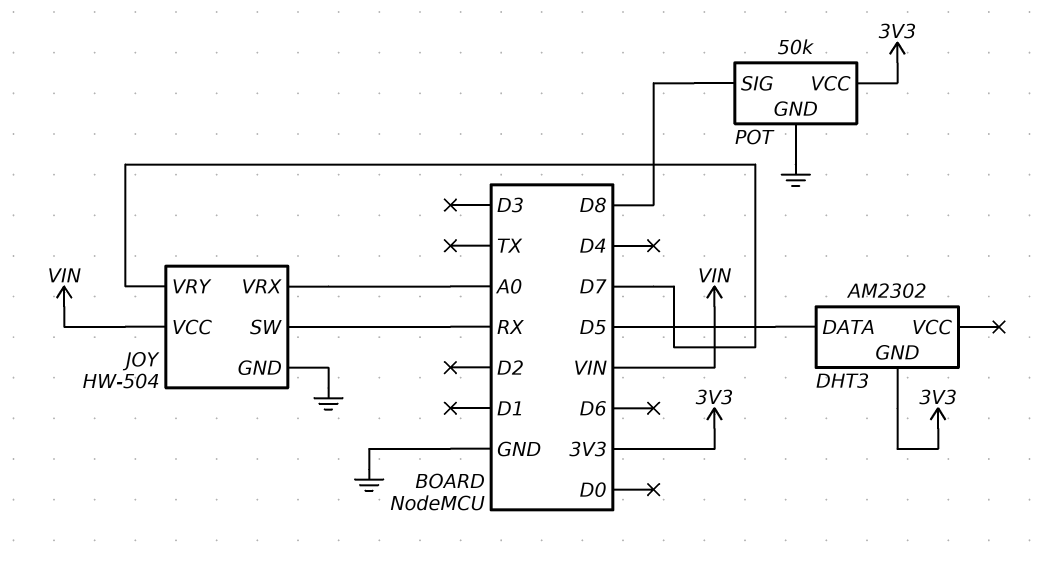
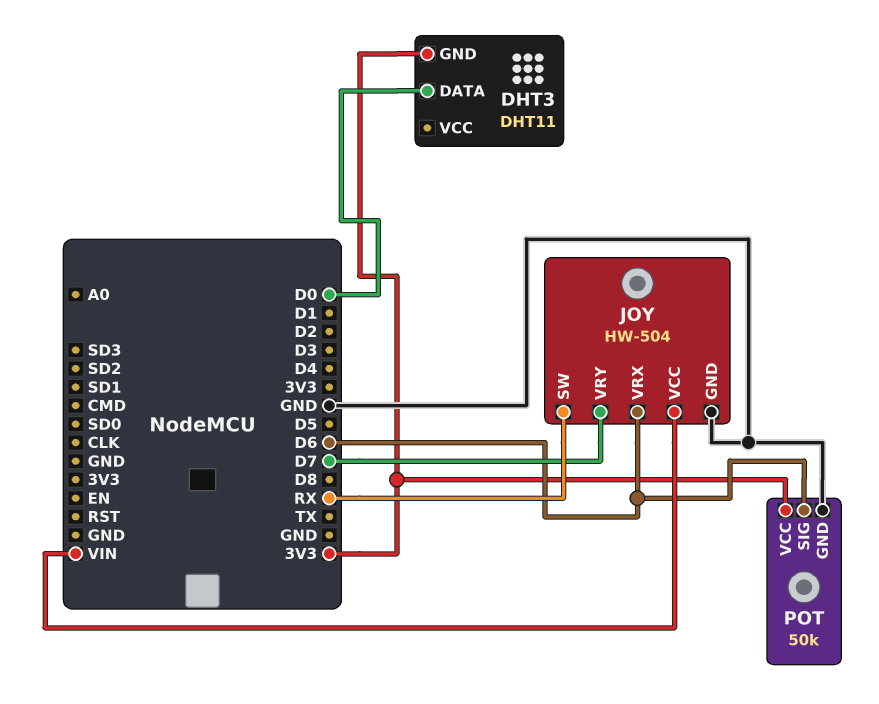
DHT3: AM2302 -> DHT11
DHT3 pin DATA: D5 -> D0
JOY pin VRX: A0 -> D6
POT pin SIG: D8 -> D6

